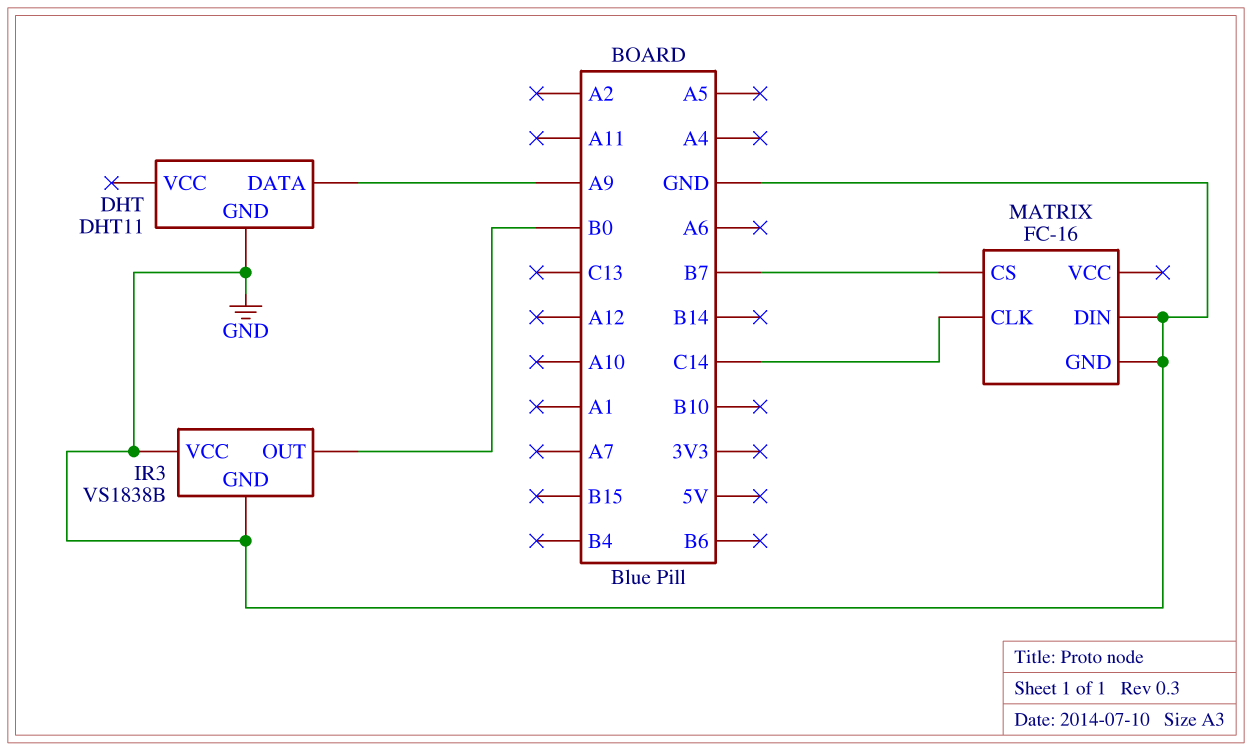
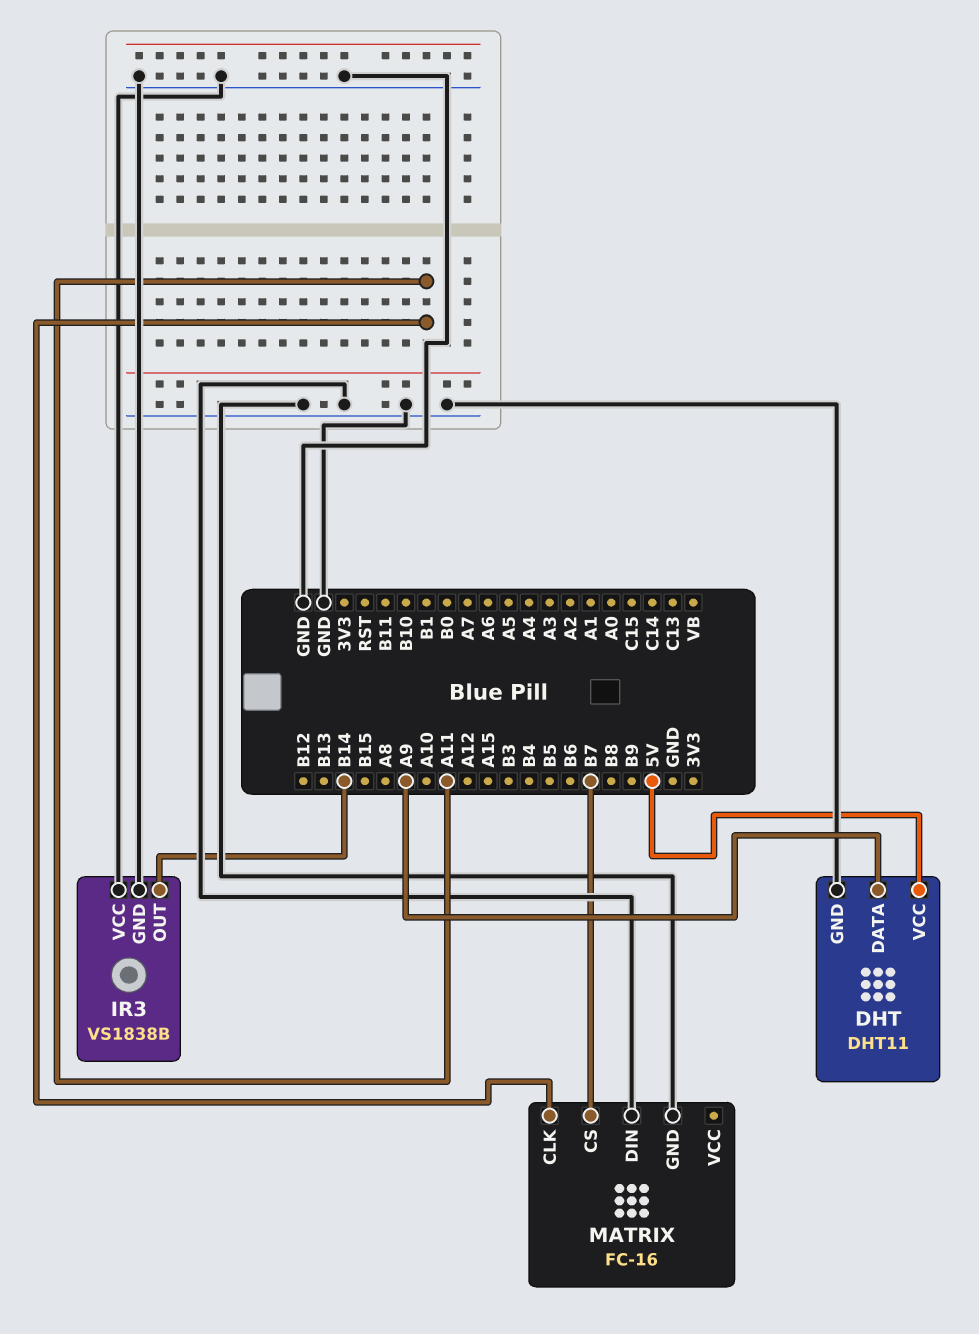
DHT pin VCC: none -> 5V
IR3 pin OUT: B0 -> B14
MATRIX pin CLK: C14 -> A11

